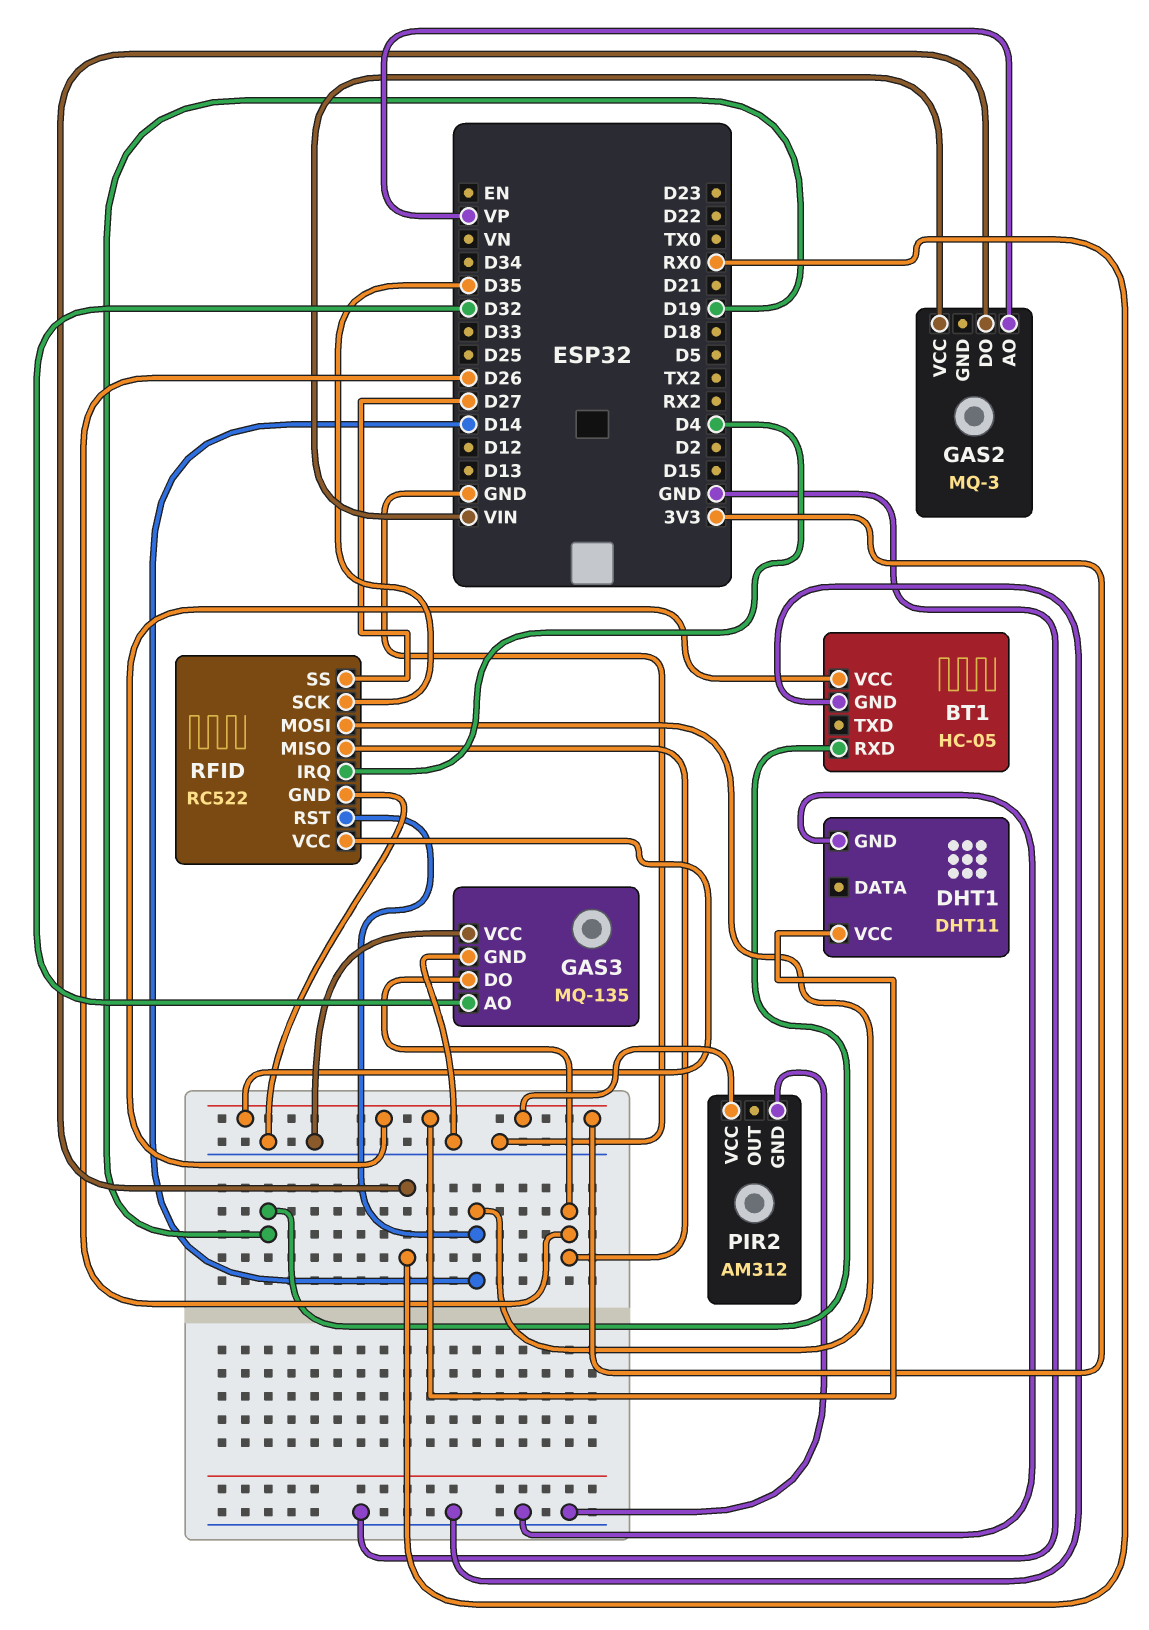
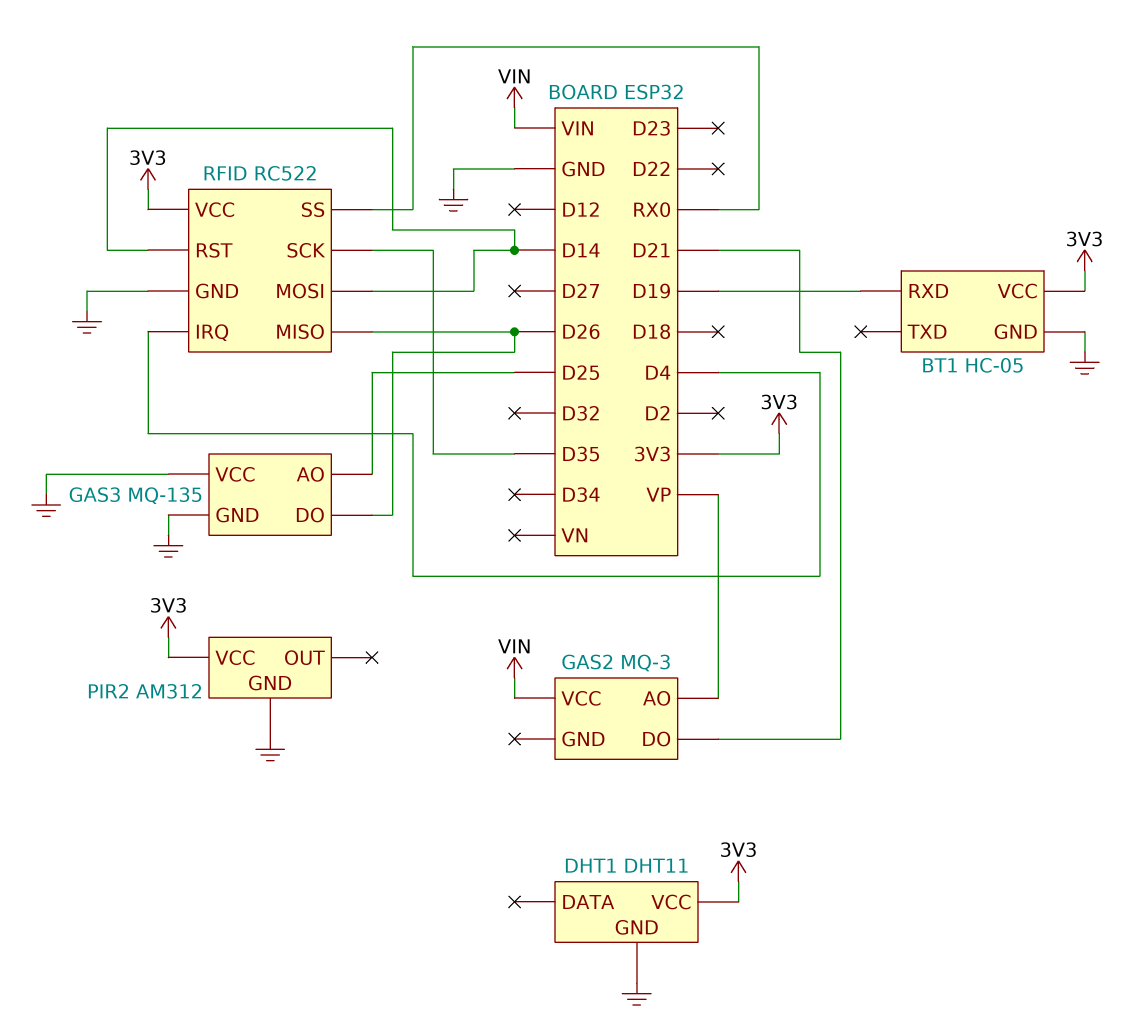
GAS2 pin DO: RX0 -> D21
GAS3 pin AO: D32 -> D25
RFID pin SS: D27 -> RX0

